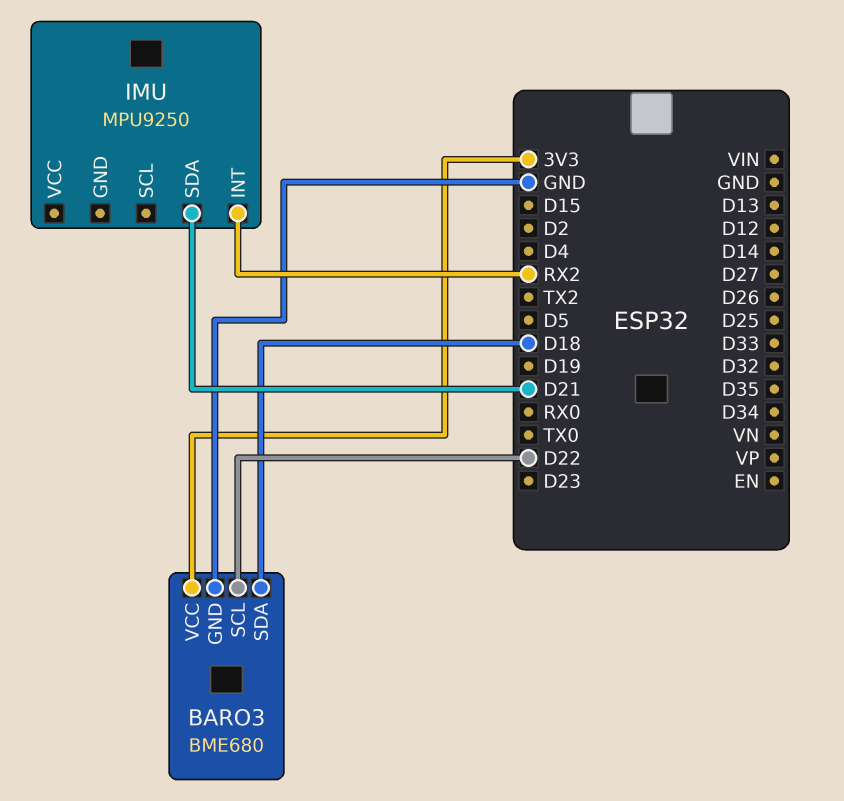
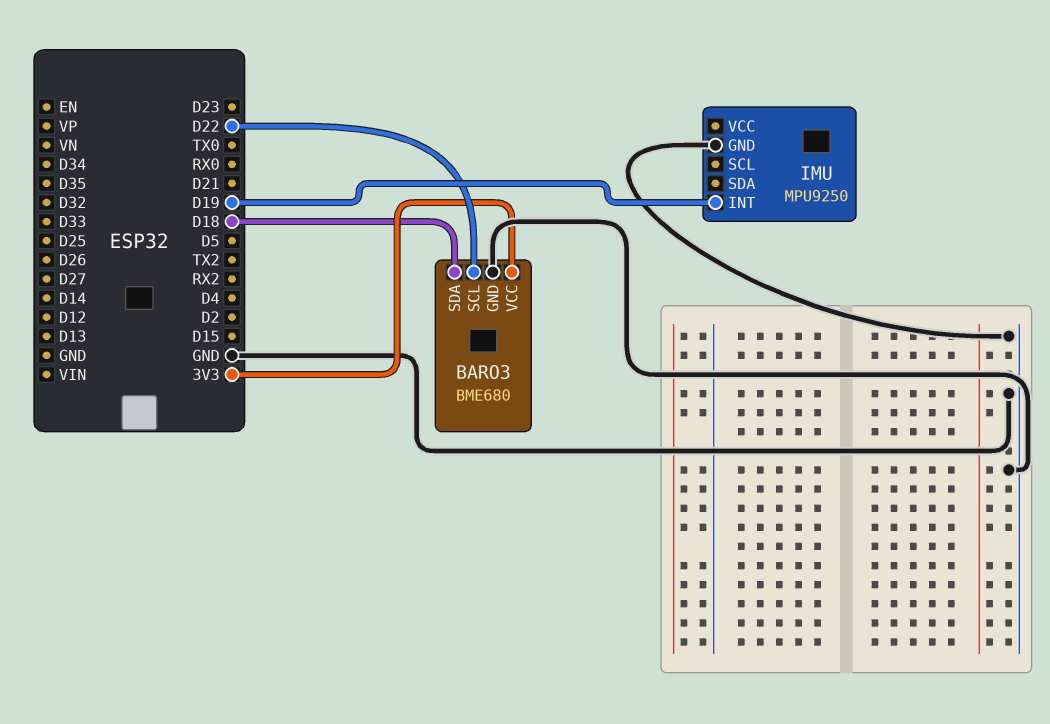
IMU pin GND: none -> GND
IMU pin INT: RX2 -> D19
IMU pin SDA: D21 -> none

